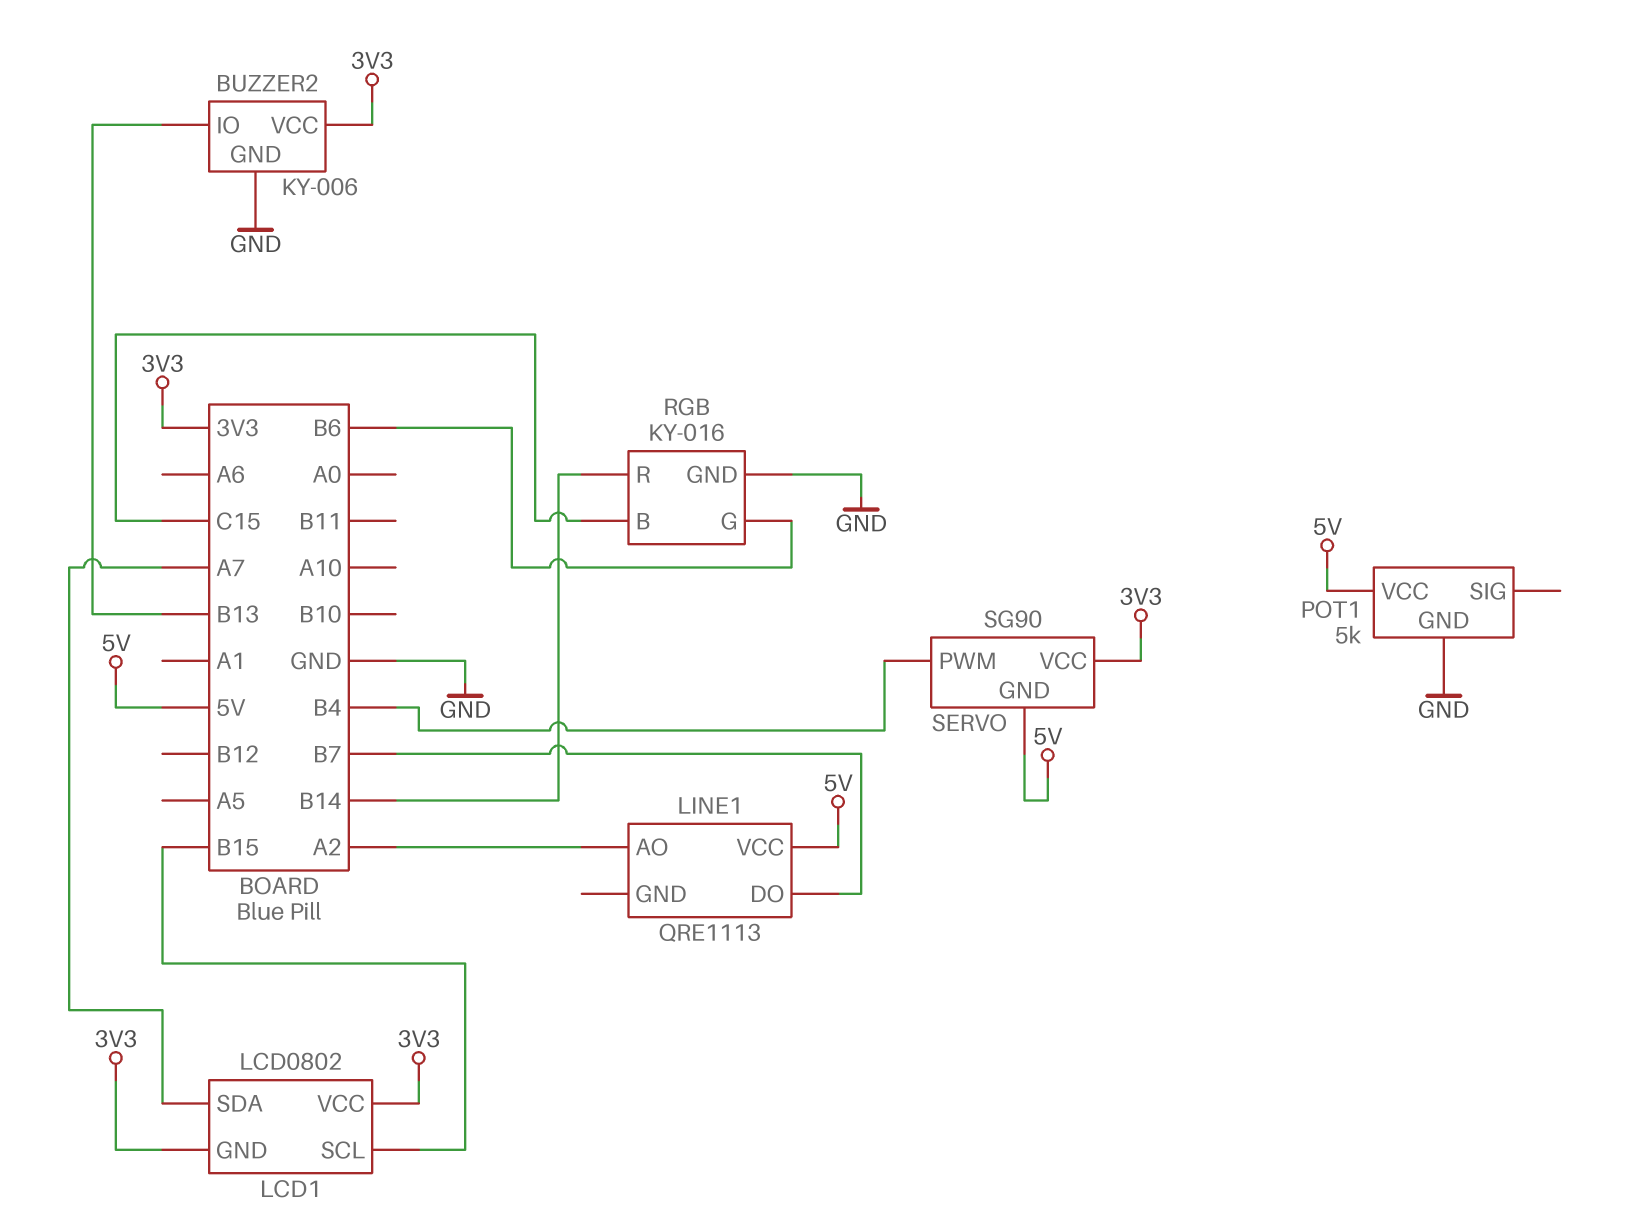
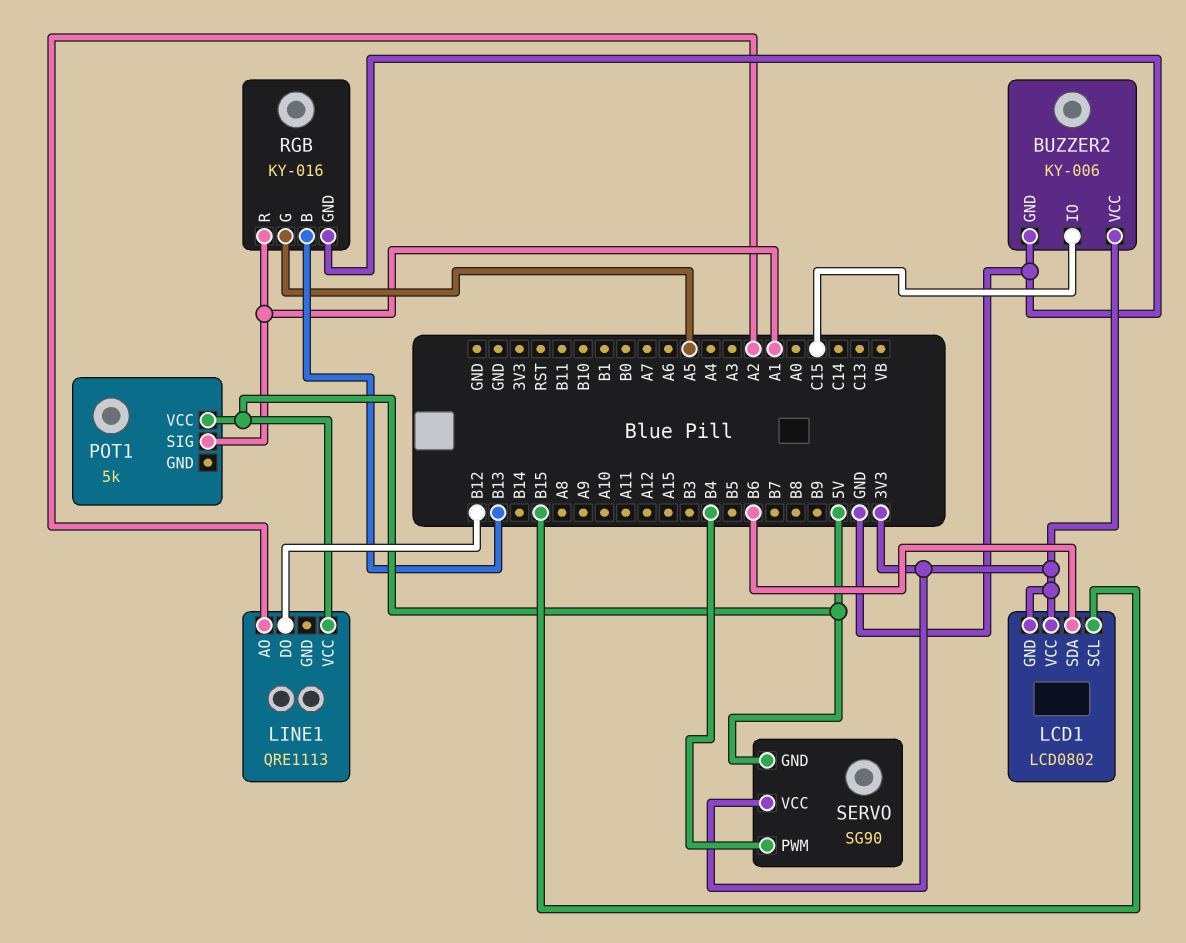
BUZZER2 pin IO: B13 -> C15
LCD1 pin SDA: A7 -> B6
LINE1 pin DO: B7 -> B12
POT1 pin GND: GND -> none
POT1 pin SIG: none -> A1
RGB pin B: C15 -> B13
RGB pin G: B6 -> A5
RGB pin R: B14 -> A1

